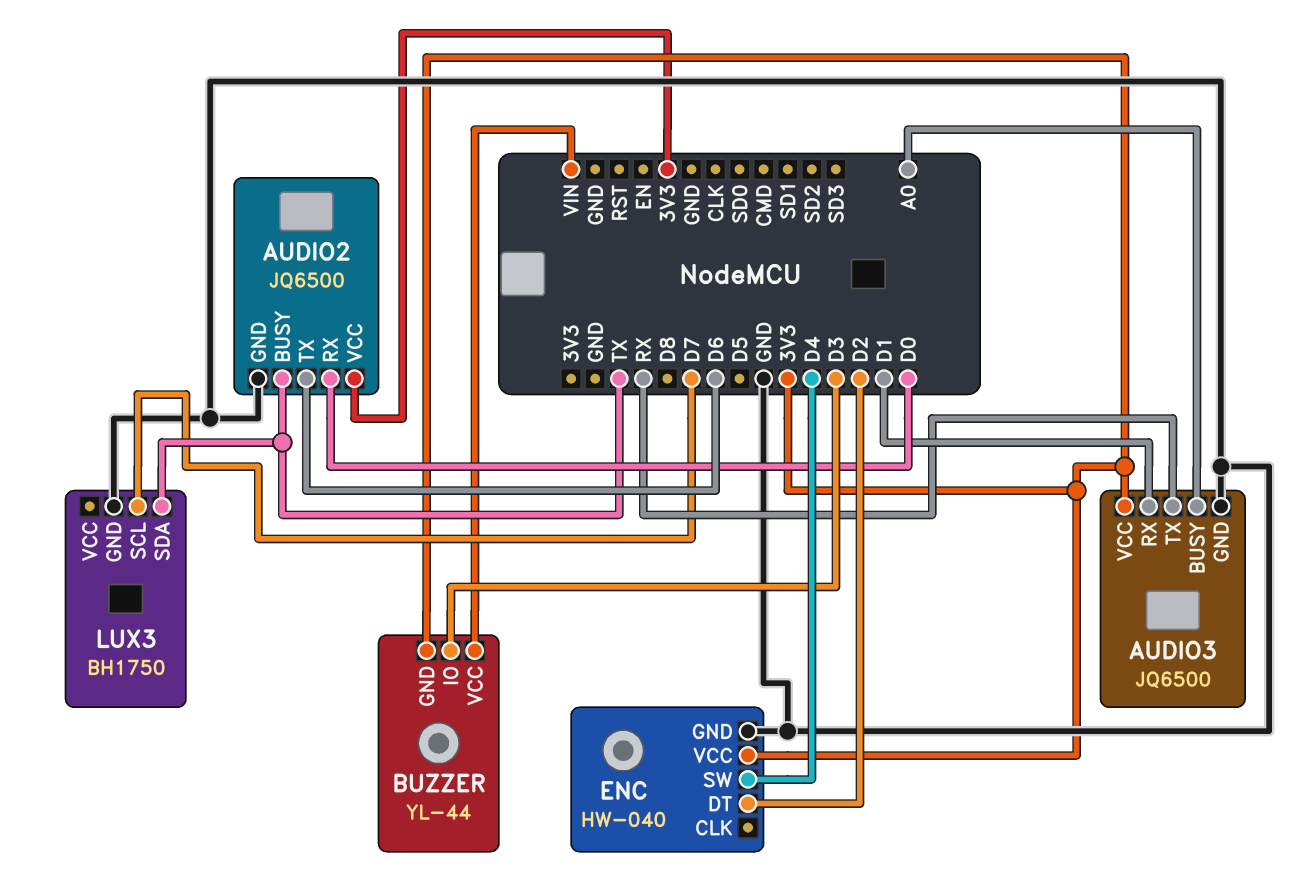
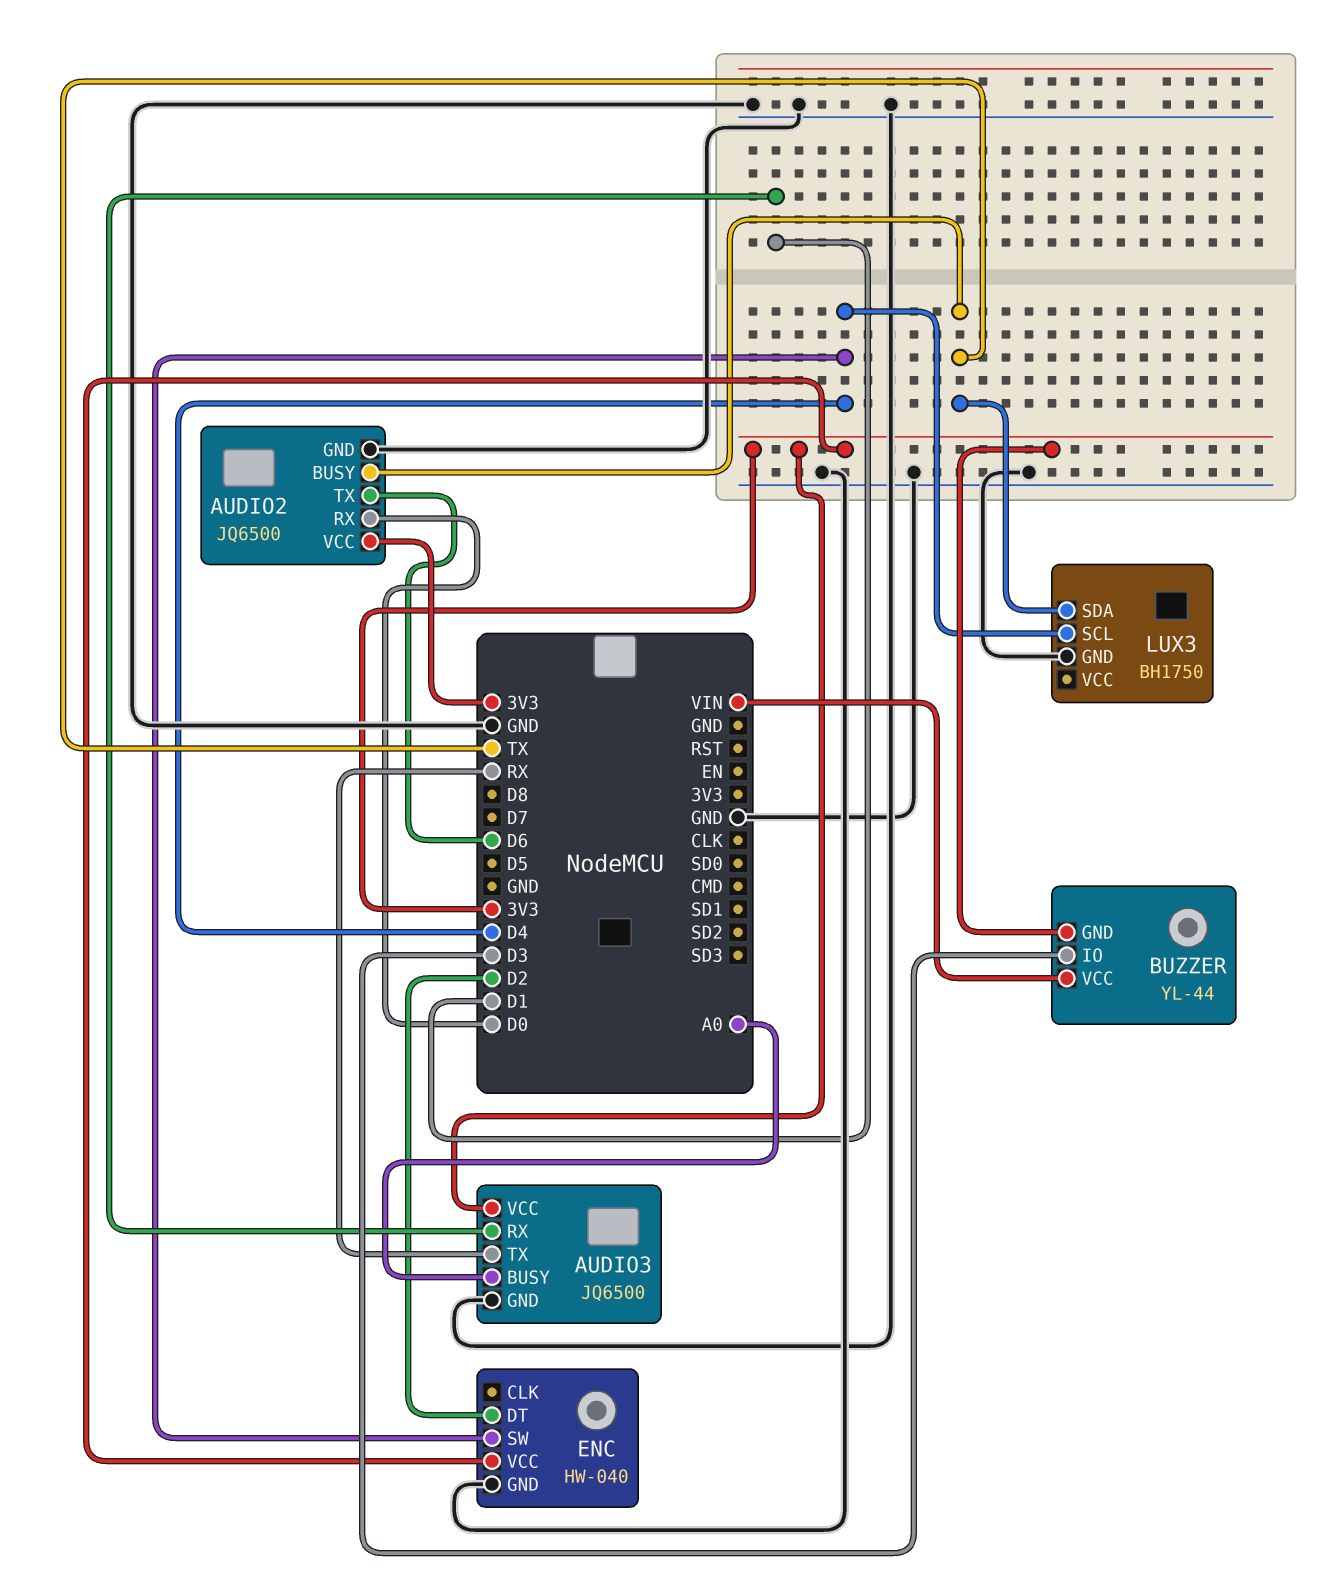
LUX3 pin SCL: D7 -> D4

